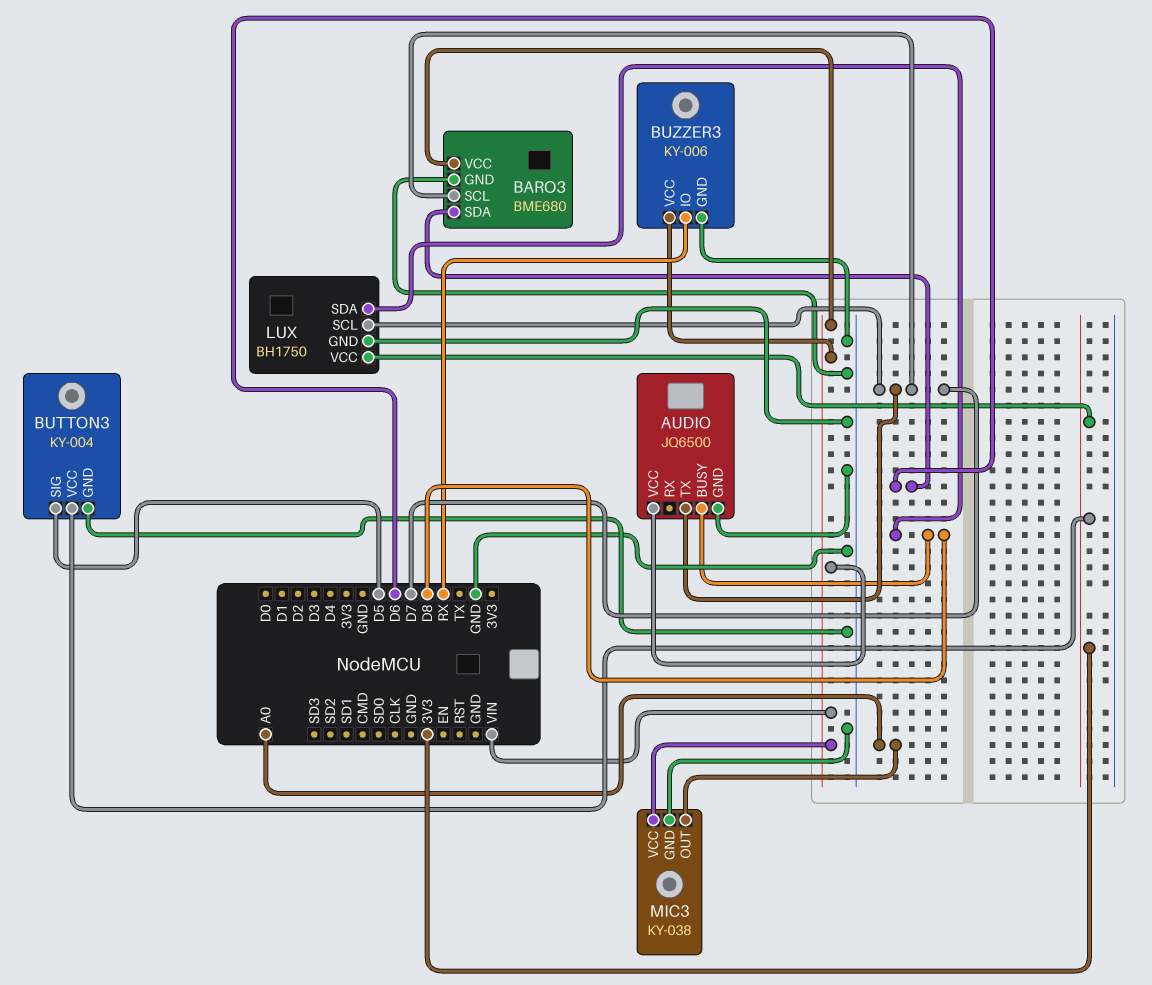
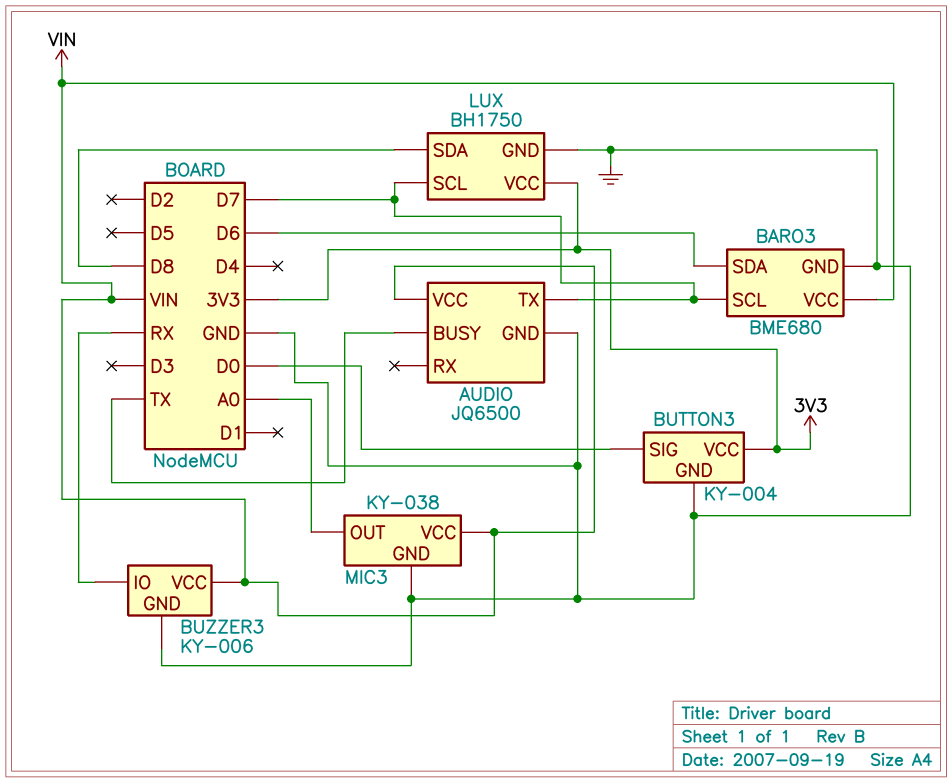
AUDIO pin BUSY: D8 -> TX
BUTTON3 pin SIG: D5 -> D0

